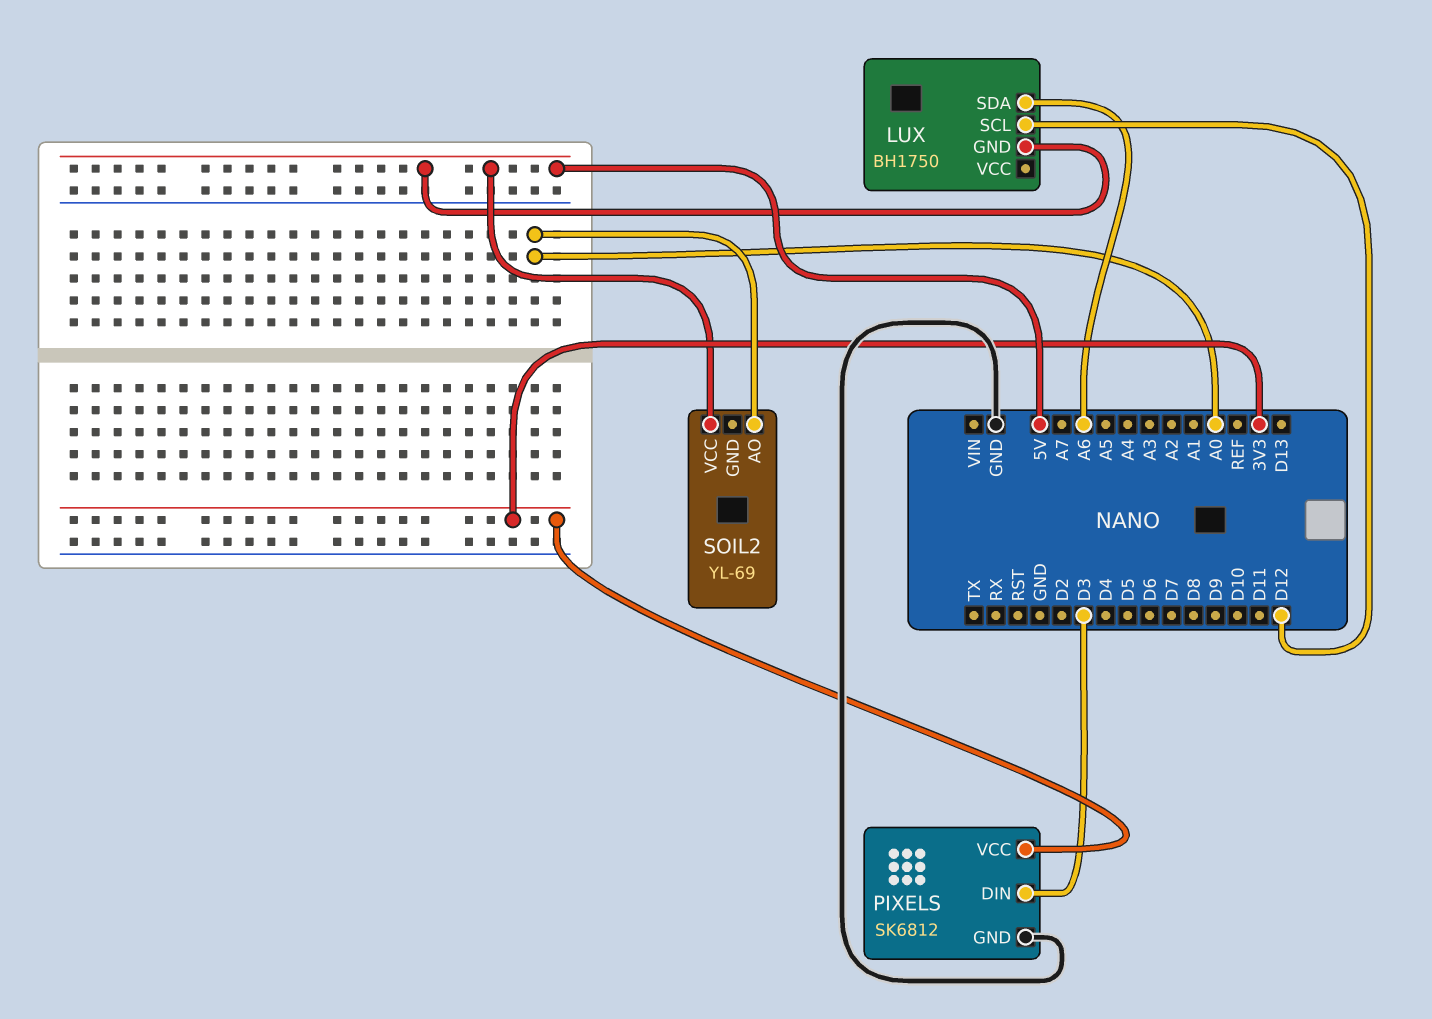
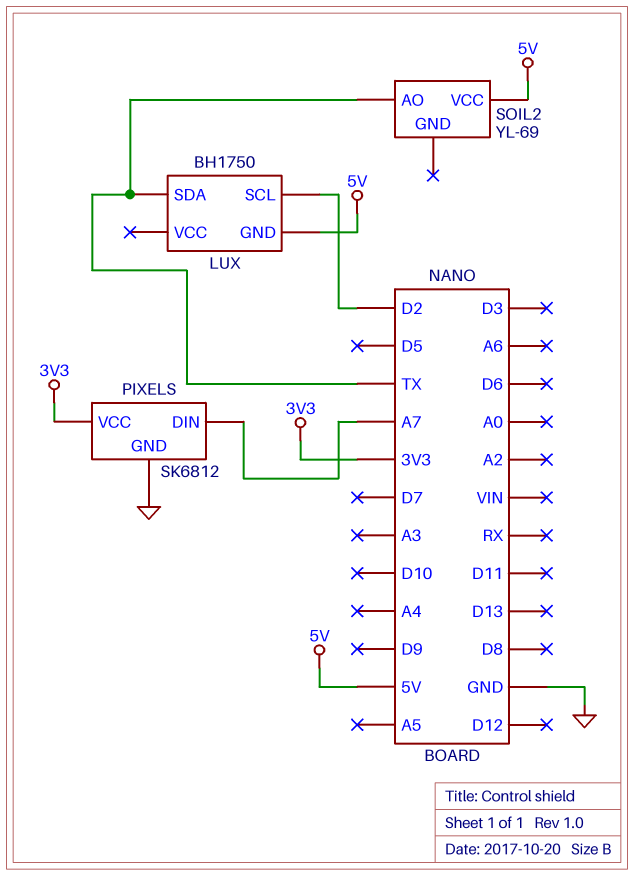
LUX pin SCL: D12 -> D2
LUX pin SDA: A6 -> TX
PIXELS pin DIN: D3 -> A7
SOIL2 pin AO: A0 -> TX

